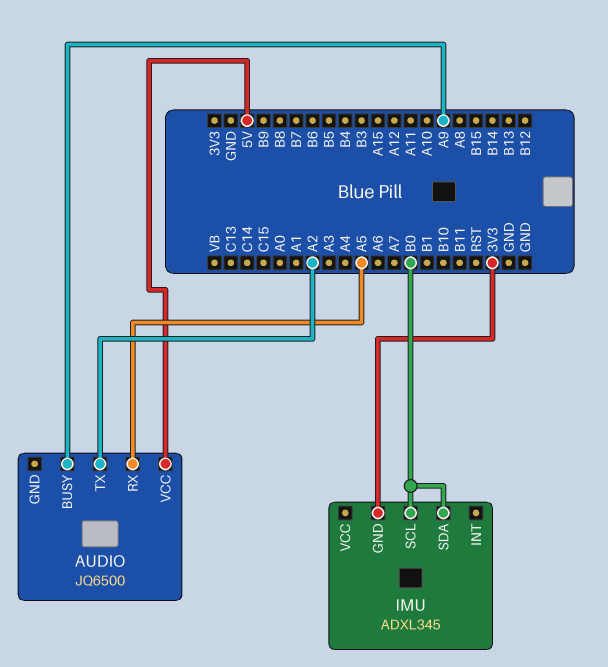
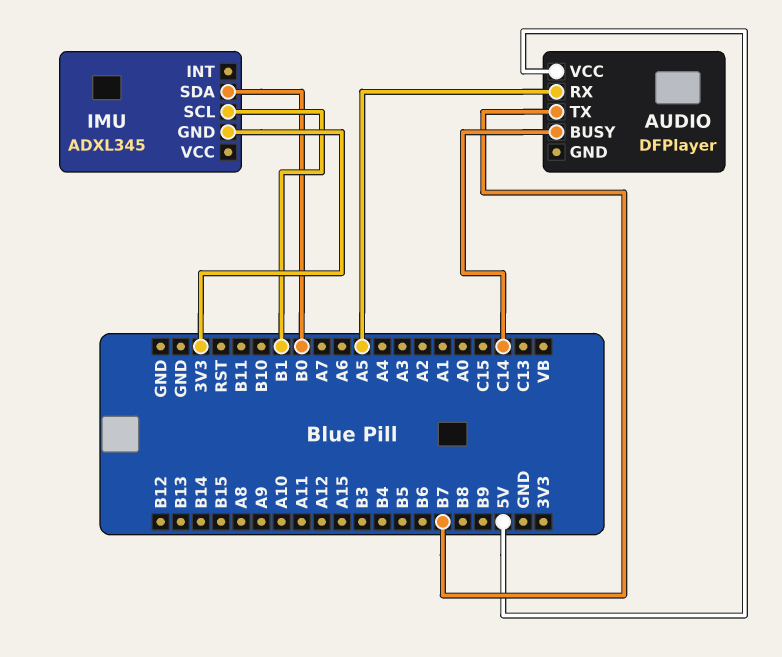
AUDIO: JQ6500 -> DFPlayer
AUDIO pin BUSY: A9 -> C14
AUDIO pin TX: A2 -> B7
IMU pin SCL: B0 -> B1

